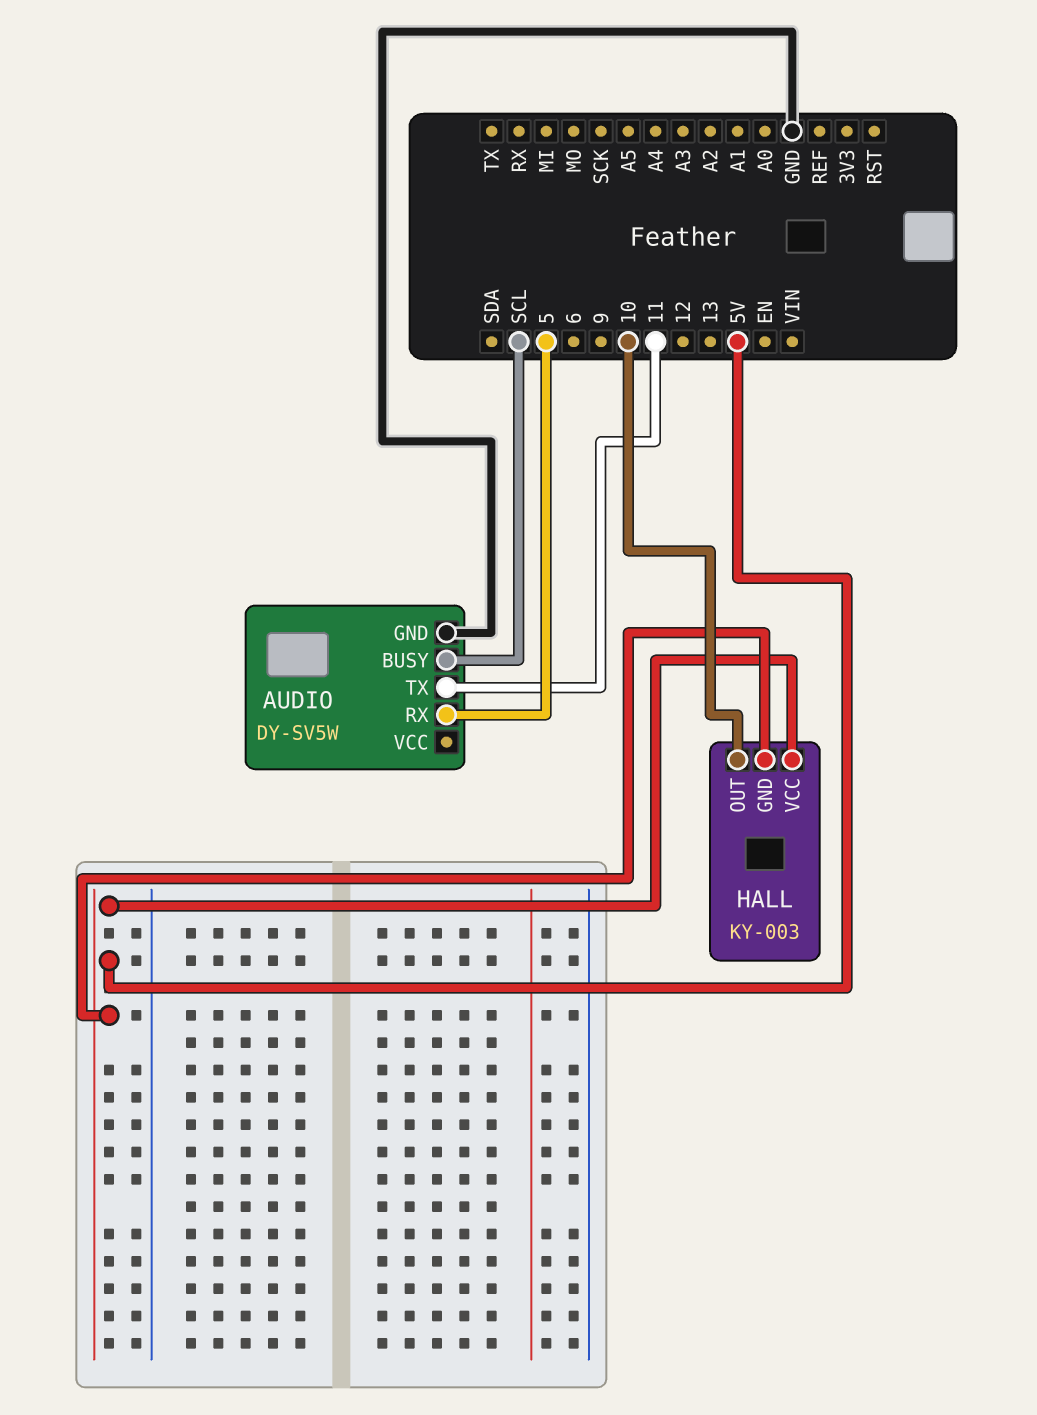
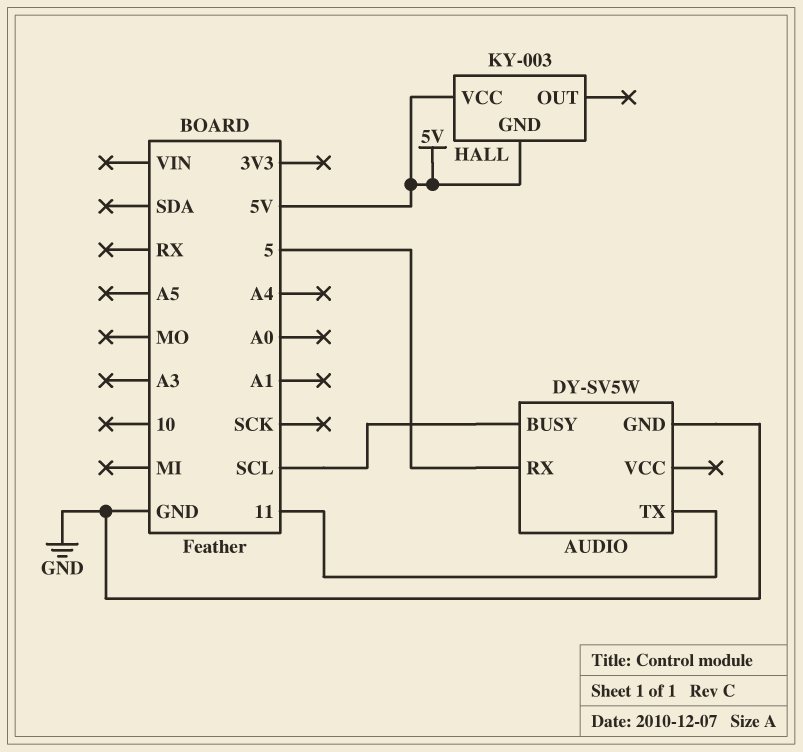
HALL pin OUT: 10 -> none

